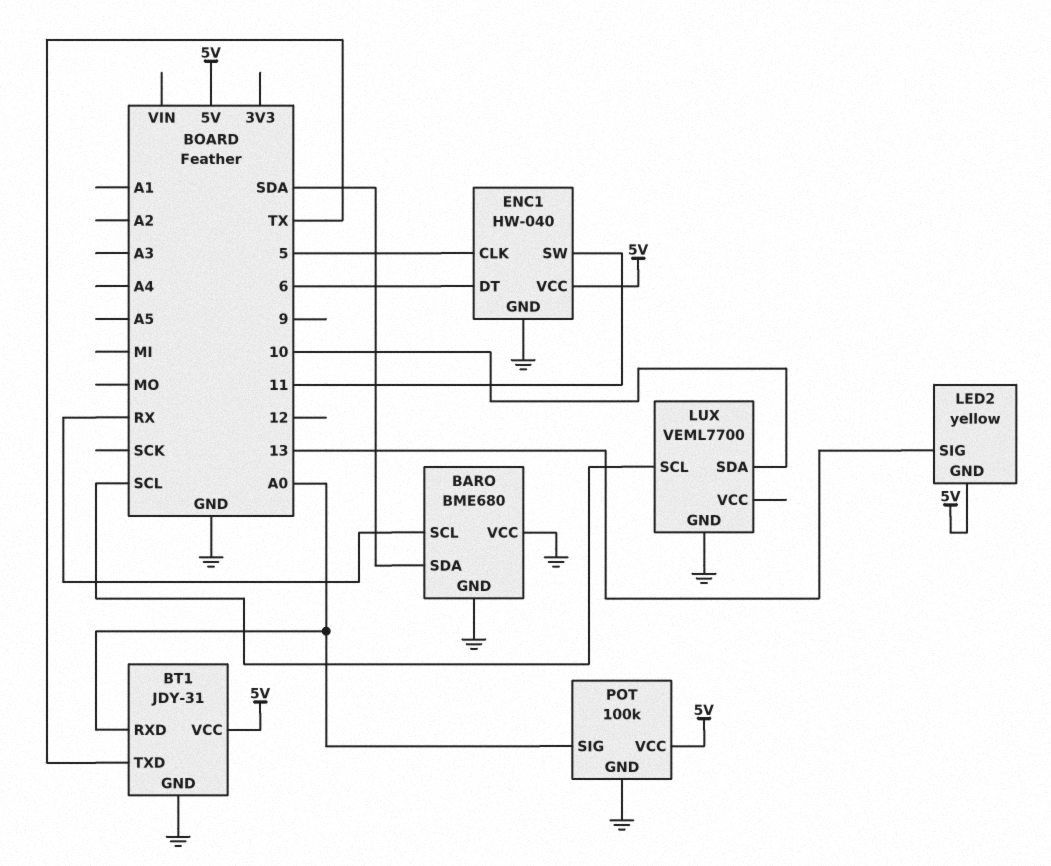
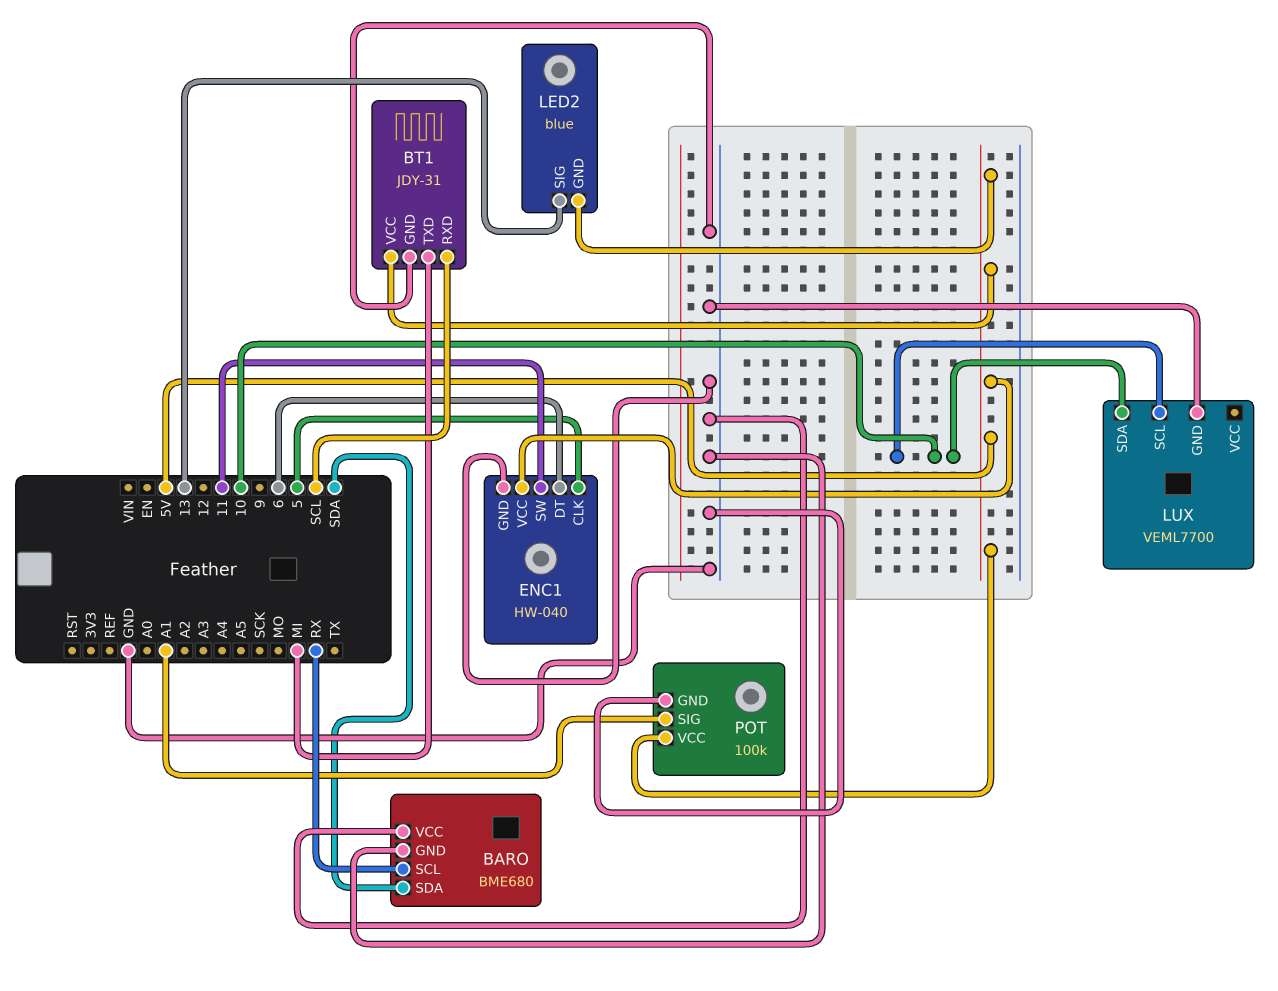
BT1 pin RXD: A0 -> SCL
BT1 pin TXD: TX -> MI
LED2: yellow -> blue
LUX pin SCL: SCL -> 10
POT pin SIG: A0 -> A1

